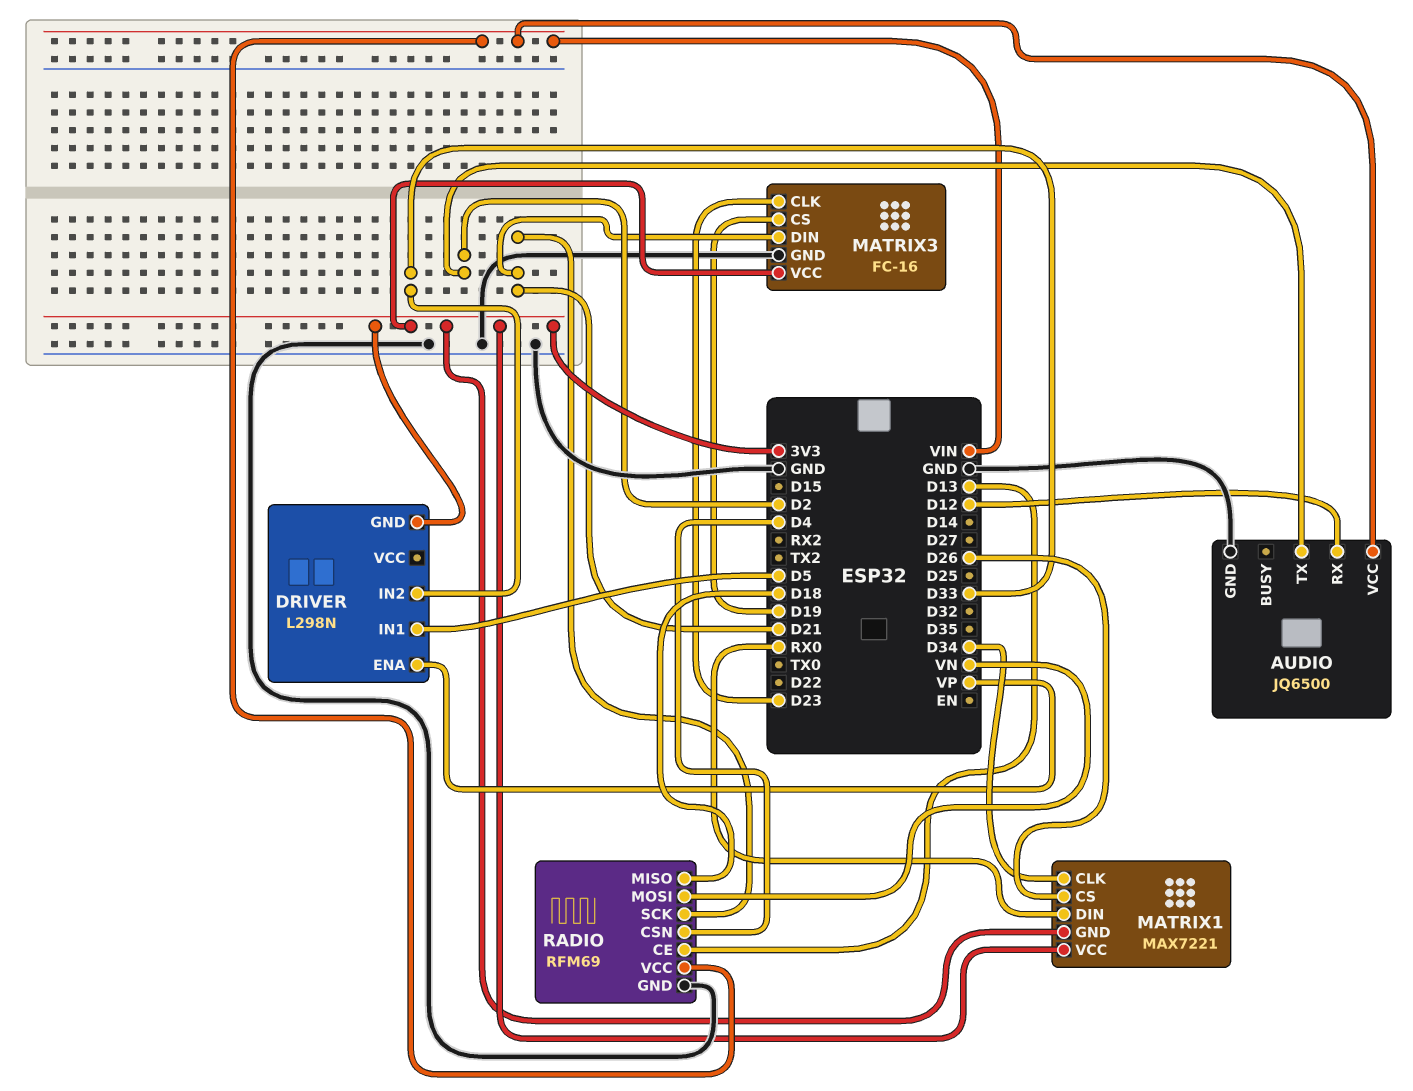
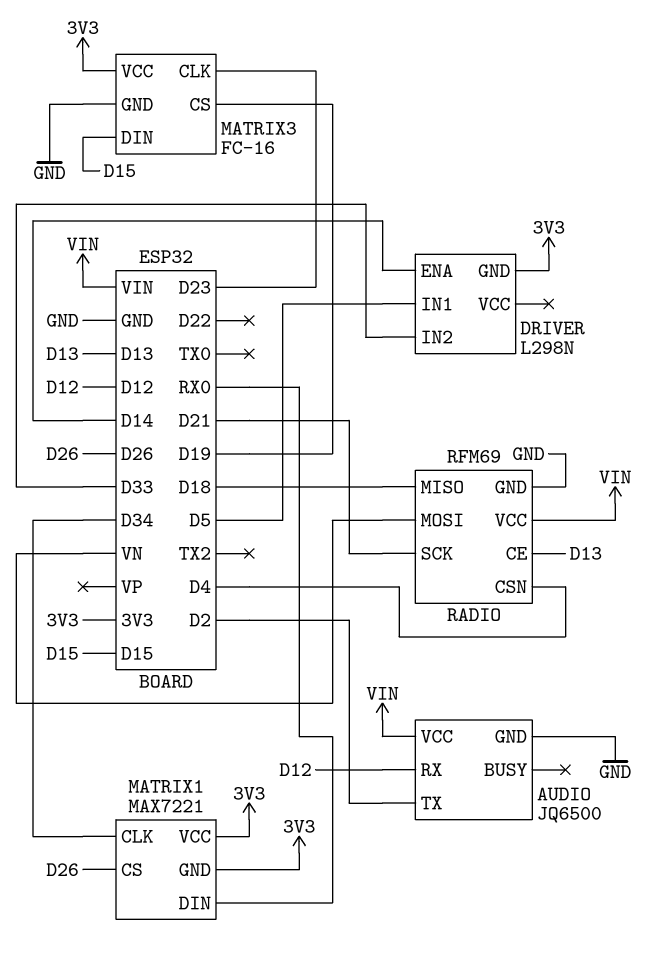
DRIVER pin ENA: VP -> D14
MATRIX3 pin DIN: D21 -> D15

